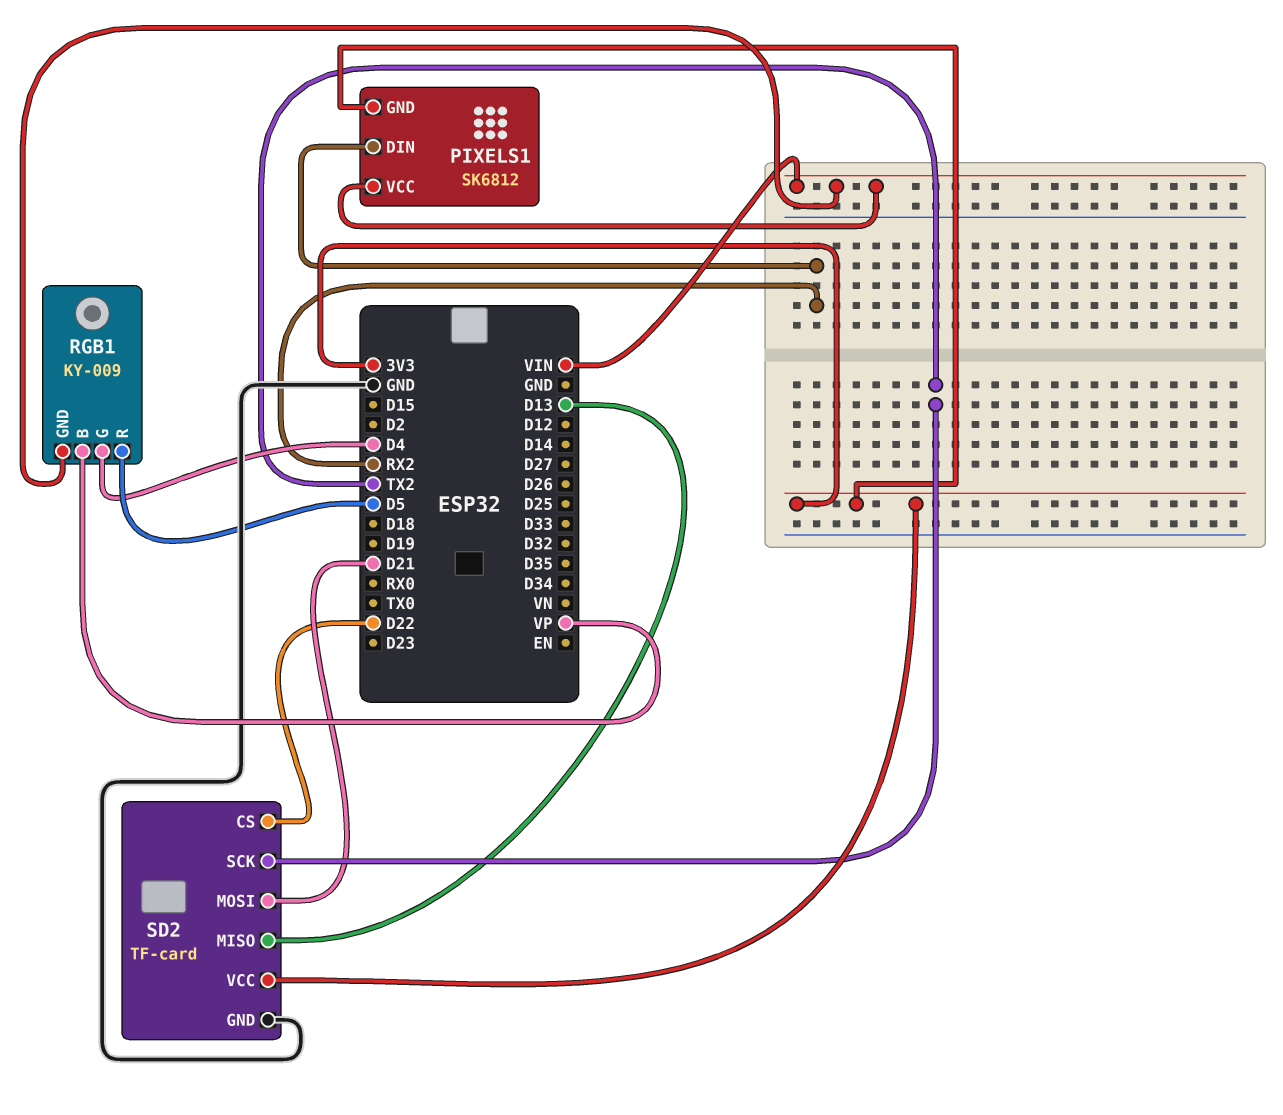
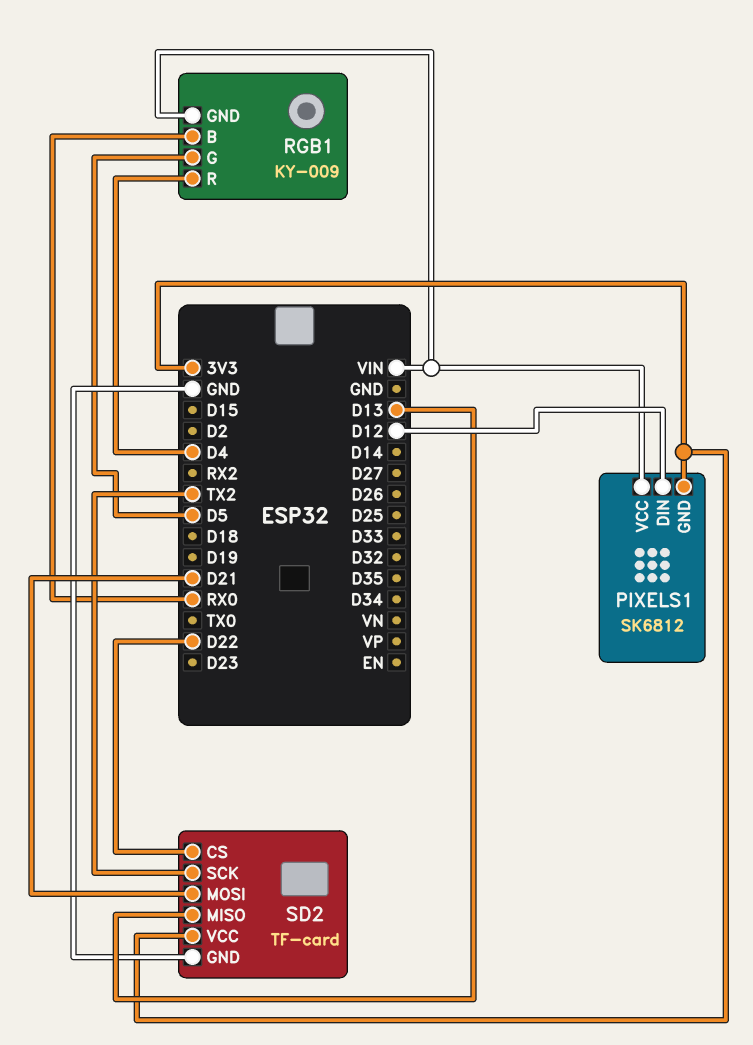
PIXELS1 pin DIN: RX2 -> D12
RGB1 pin B: VP -> RX0
RGB1 pin G: D4 -> D5
RGB1 pin R: D5 -> D4

